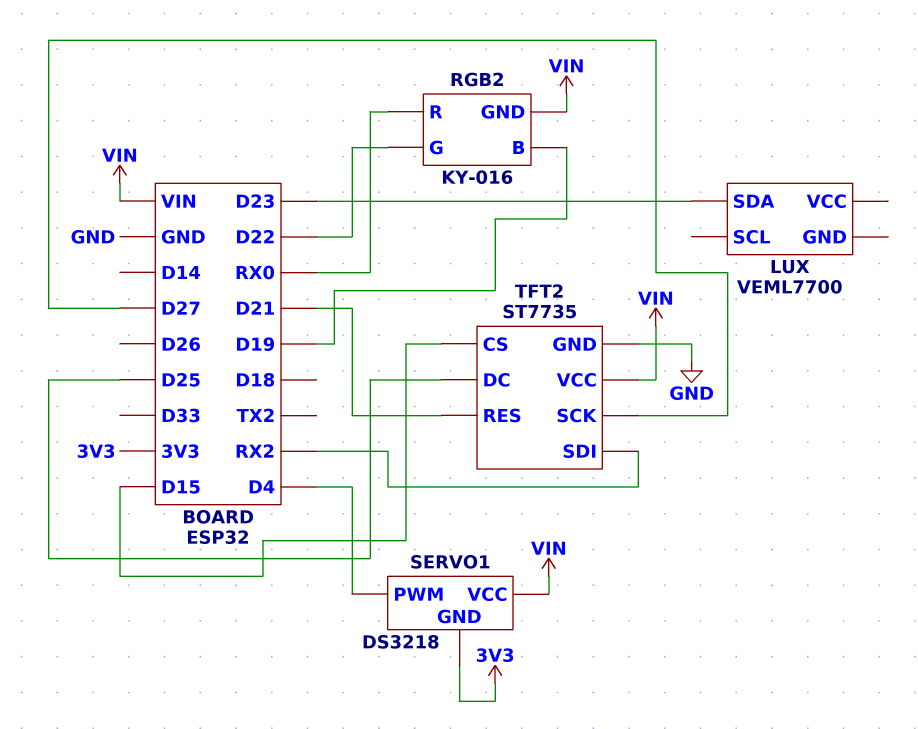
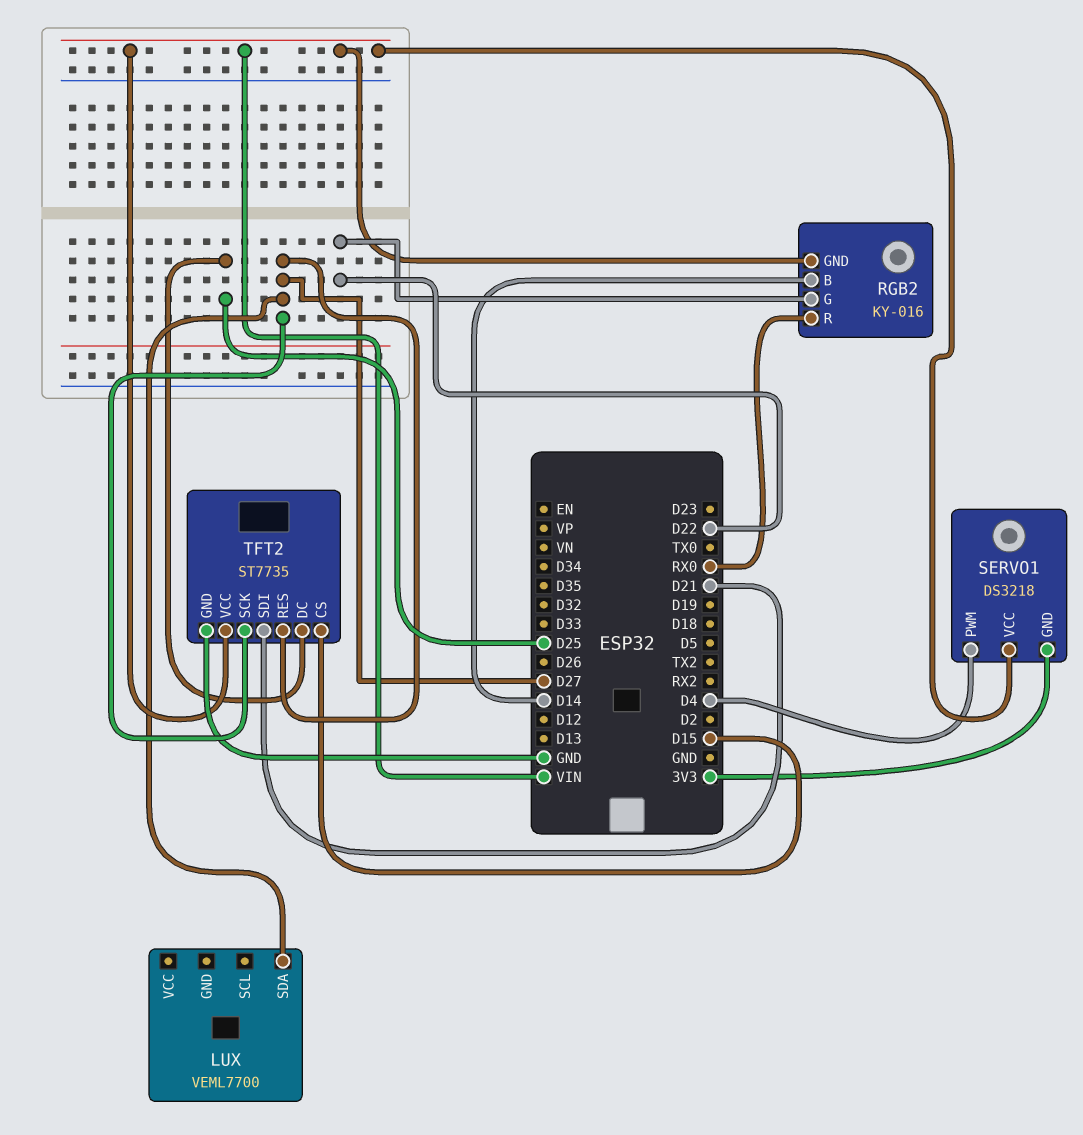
LUX pin SDA: D23 -> D27
RGB2 pin B: D19 -> D14
TFT2 pin RES: D21 -> D27
TFT2 pin SDI: RX2 -> D21

